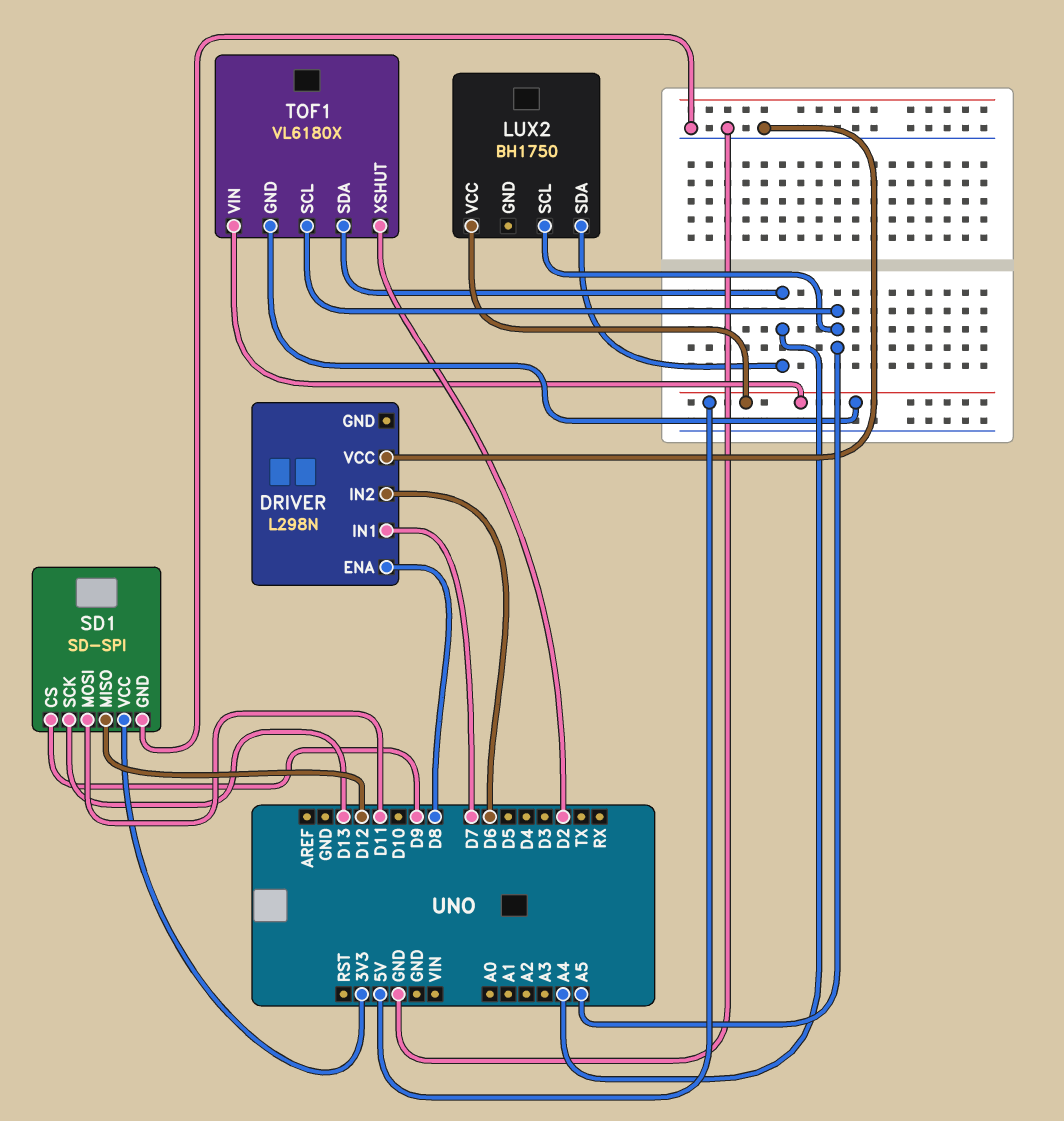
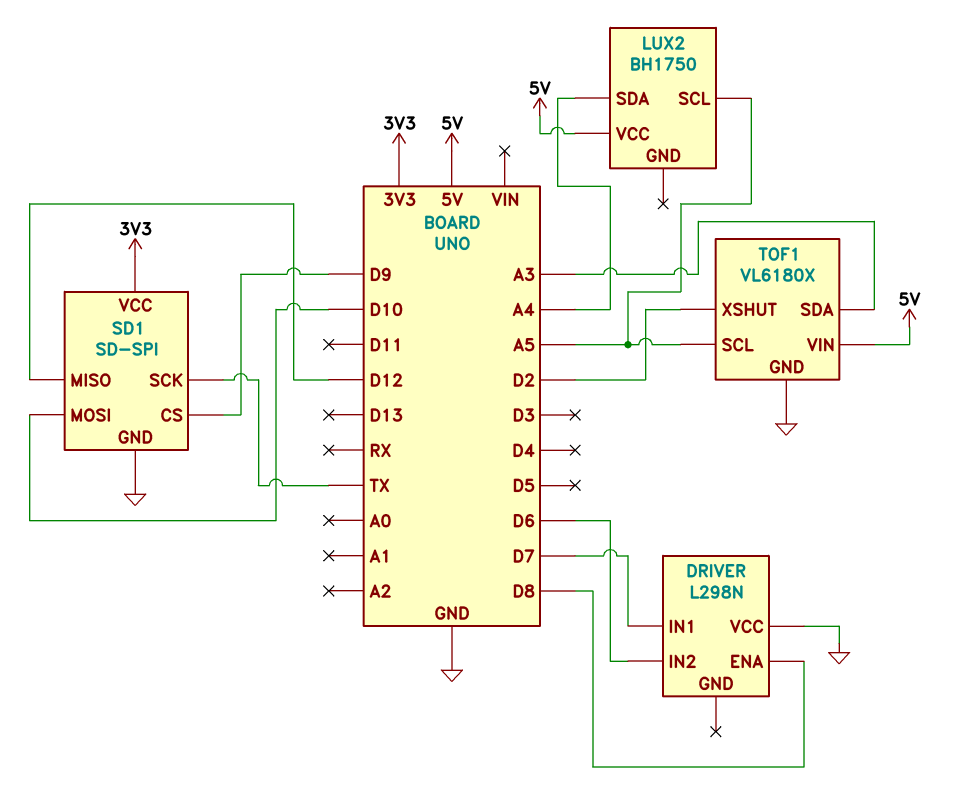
SD1 pin MOSI: D11 -> D10
SD1 pin SCK: D13 -> TX
TOF1 pin GND: 5V -> GND
TOF1 pin SDA: A4 -> A3

